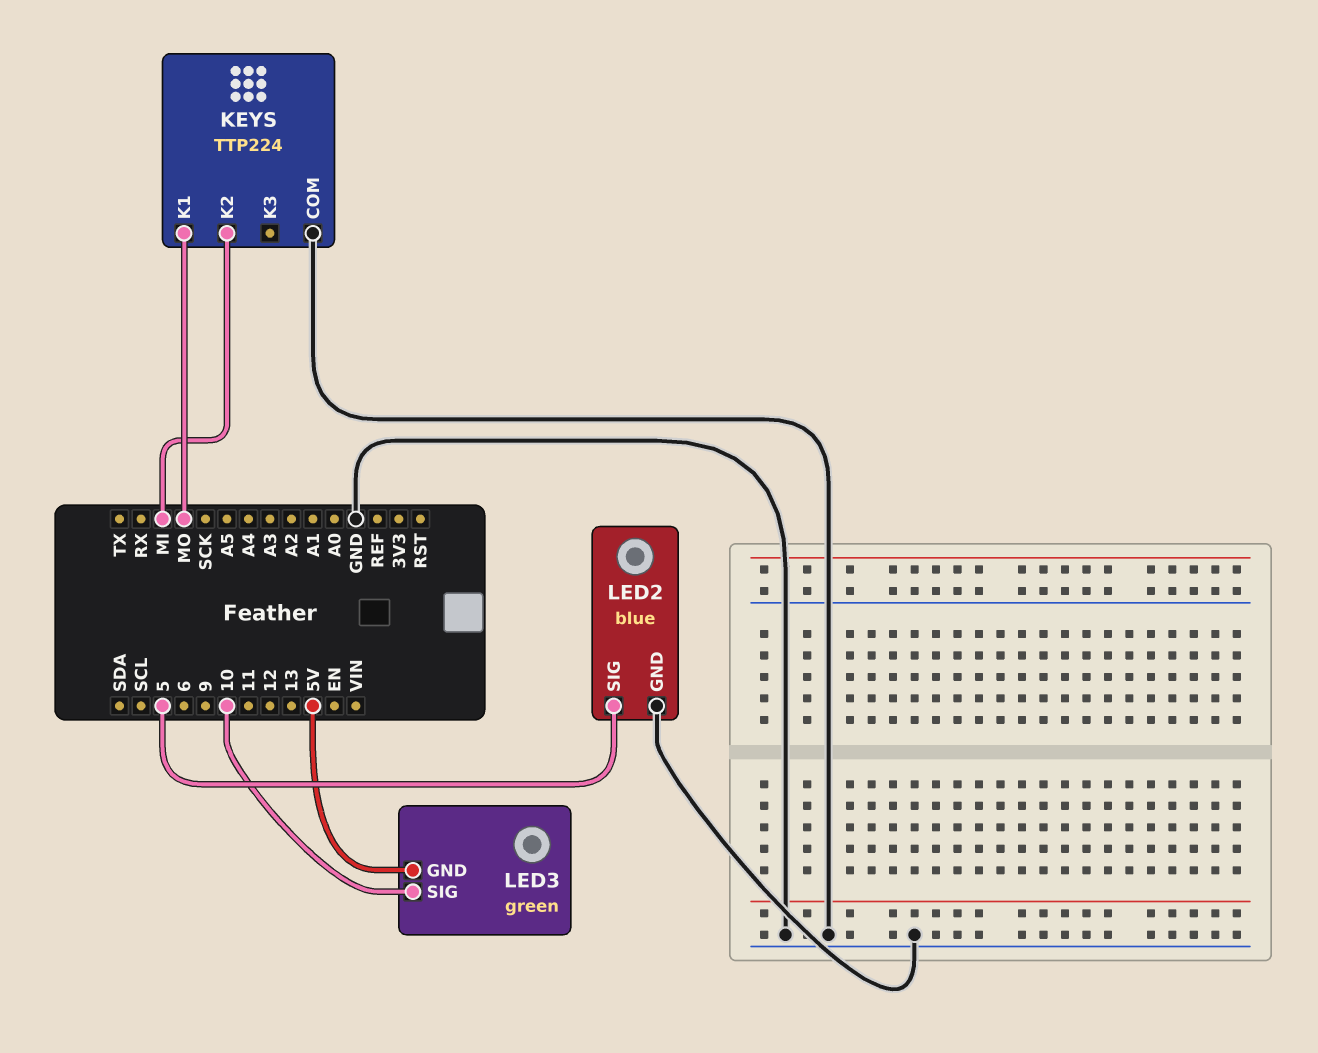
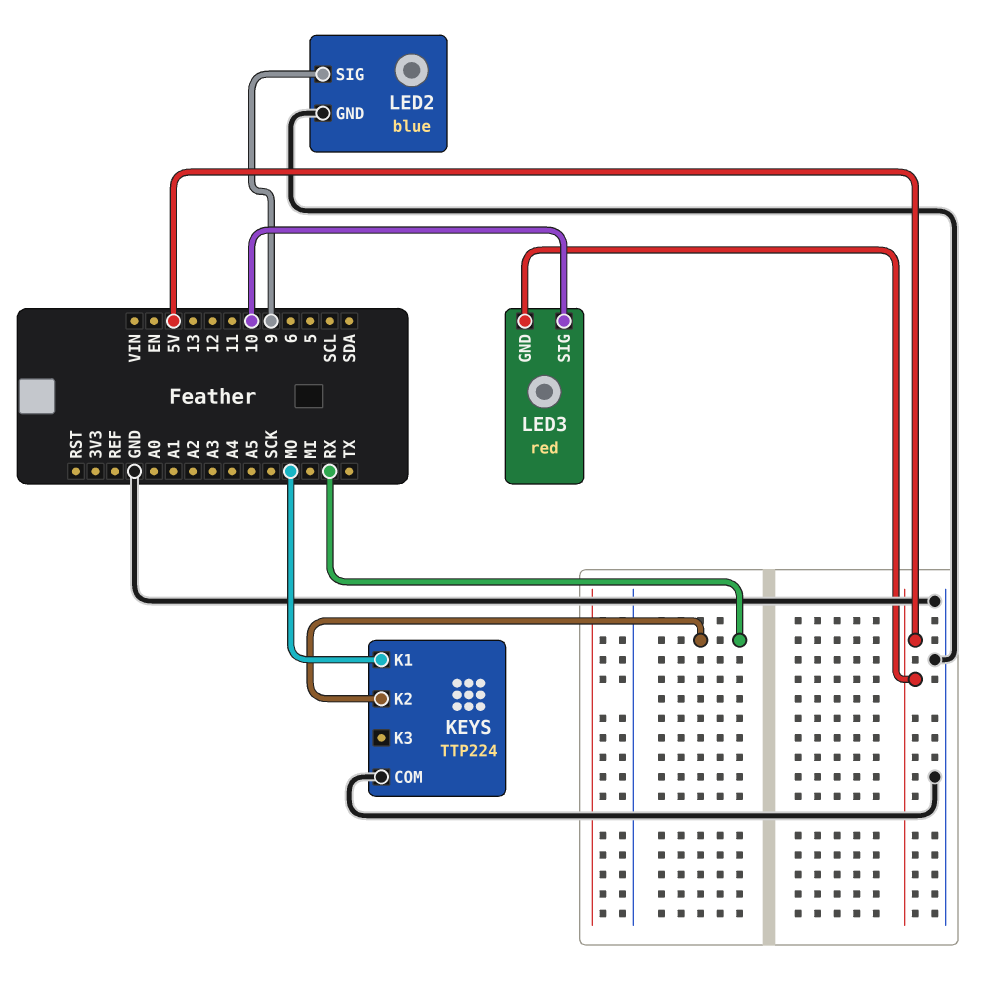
KEYS pin K2: MI -> RX
LED2 pin SIG: 5 -> 9
LED3: green -> red

